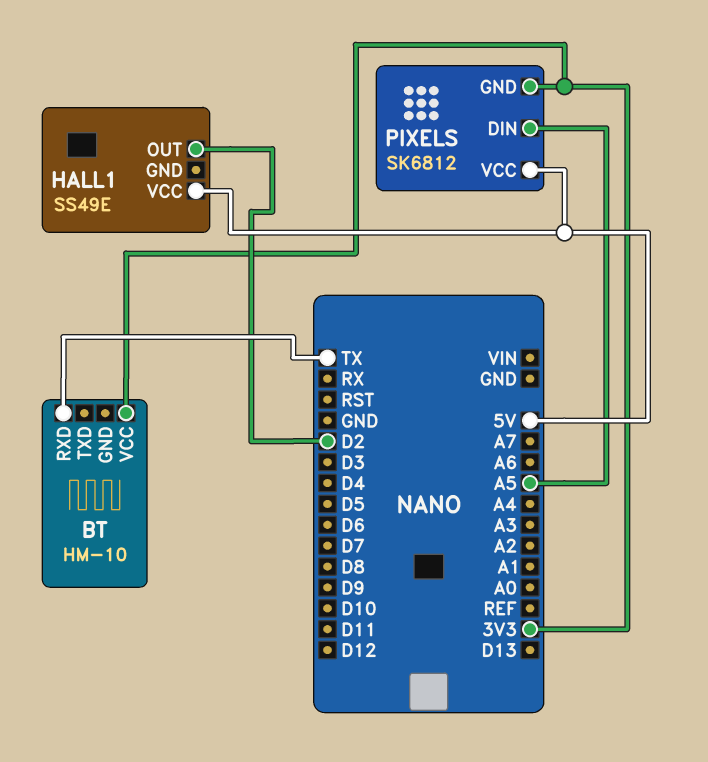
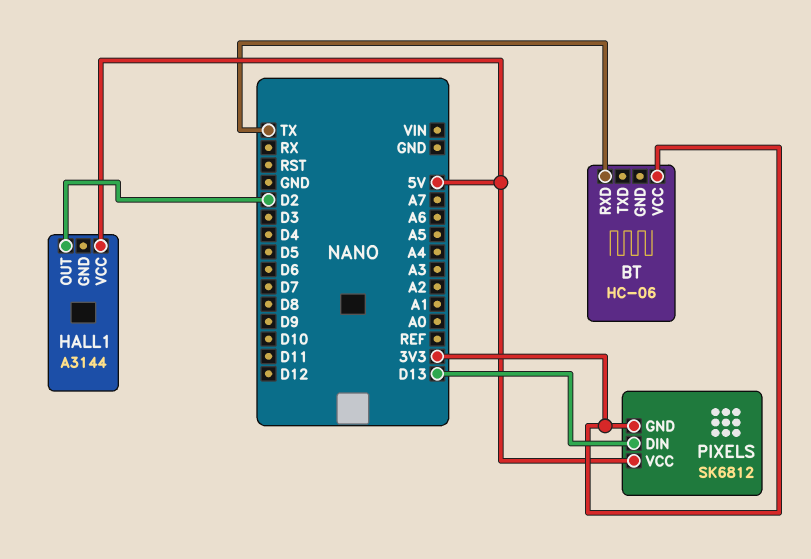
BT: HM-10 -> HC-06
HALL1: SS49E -> A3144
PIXELS pin DIN: A5 -> D13

